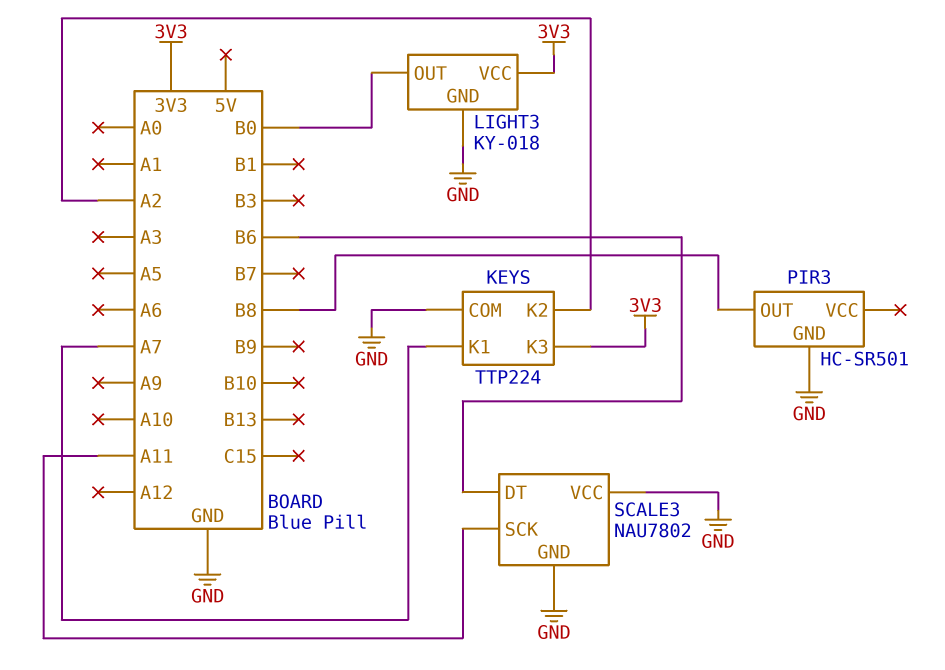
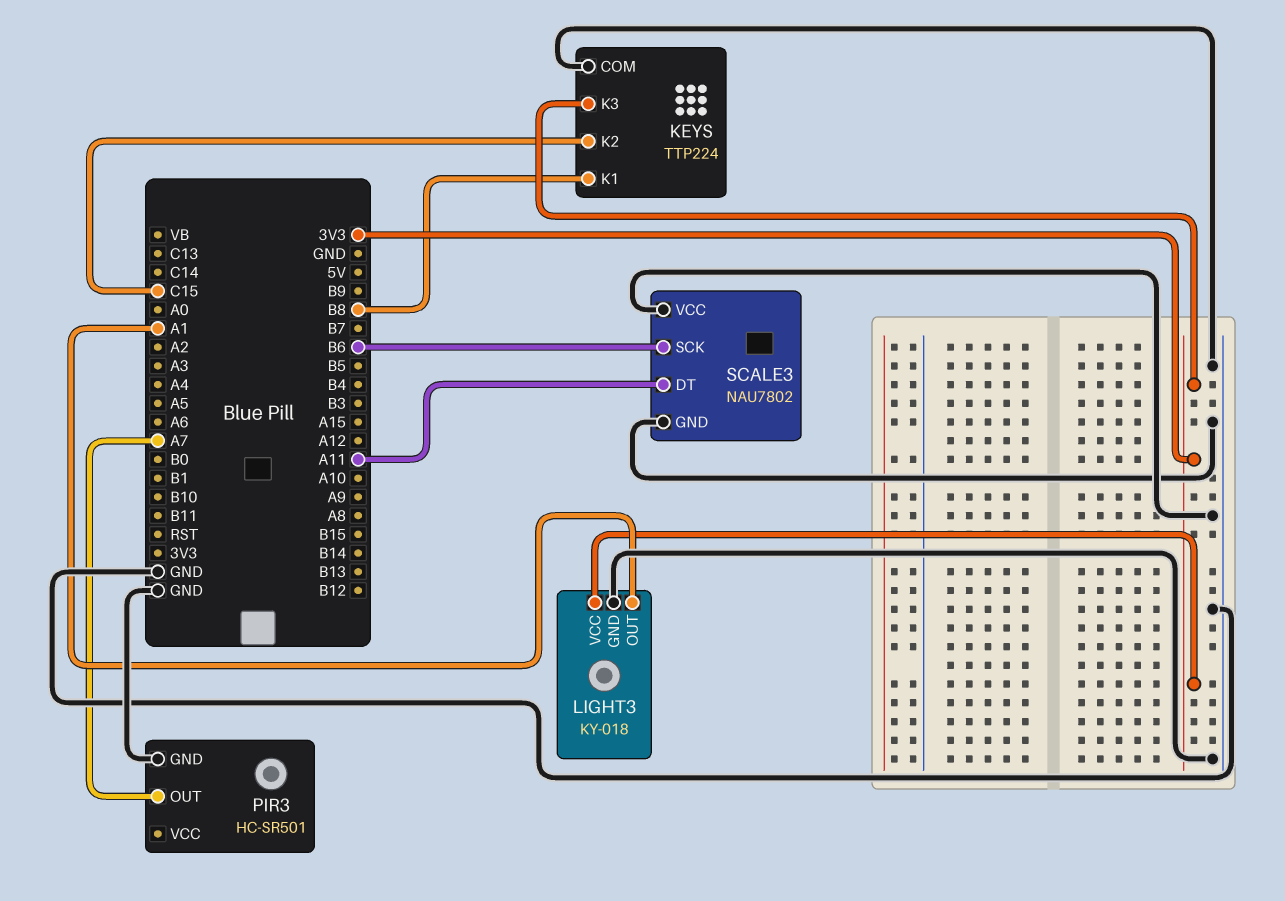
KEYS pin K1: A7 -> B8
KEYS pin K2: A2 -> C15
LIGHT3 pin OUT: B0 -> A1
PIR3 pin OUT: B8 -> A7
SCALE3 pin DT: B6 -> A11
SCALE3 pin SCK: A11 -> B6

